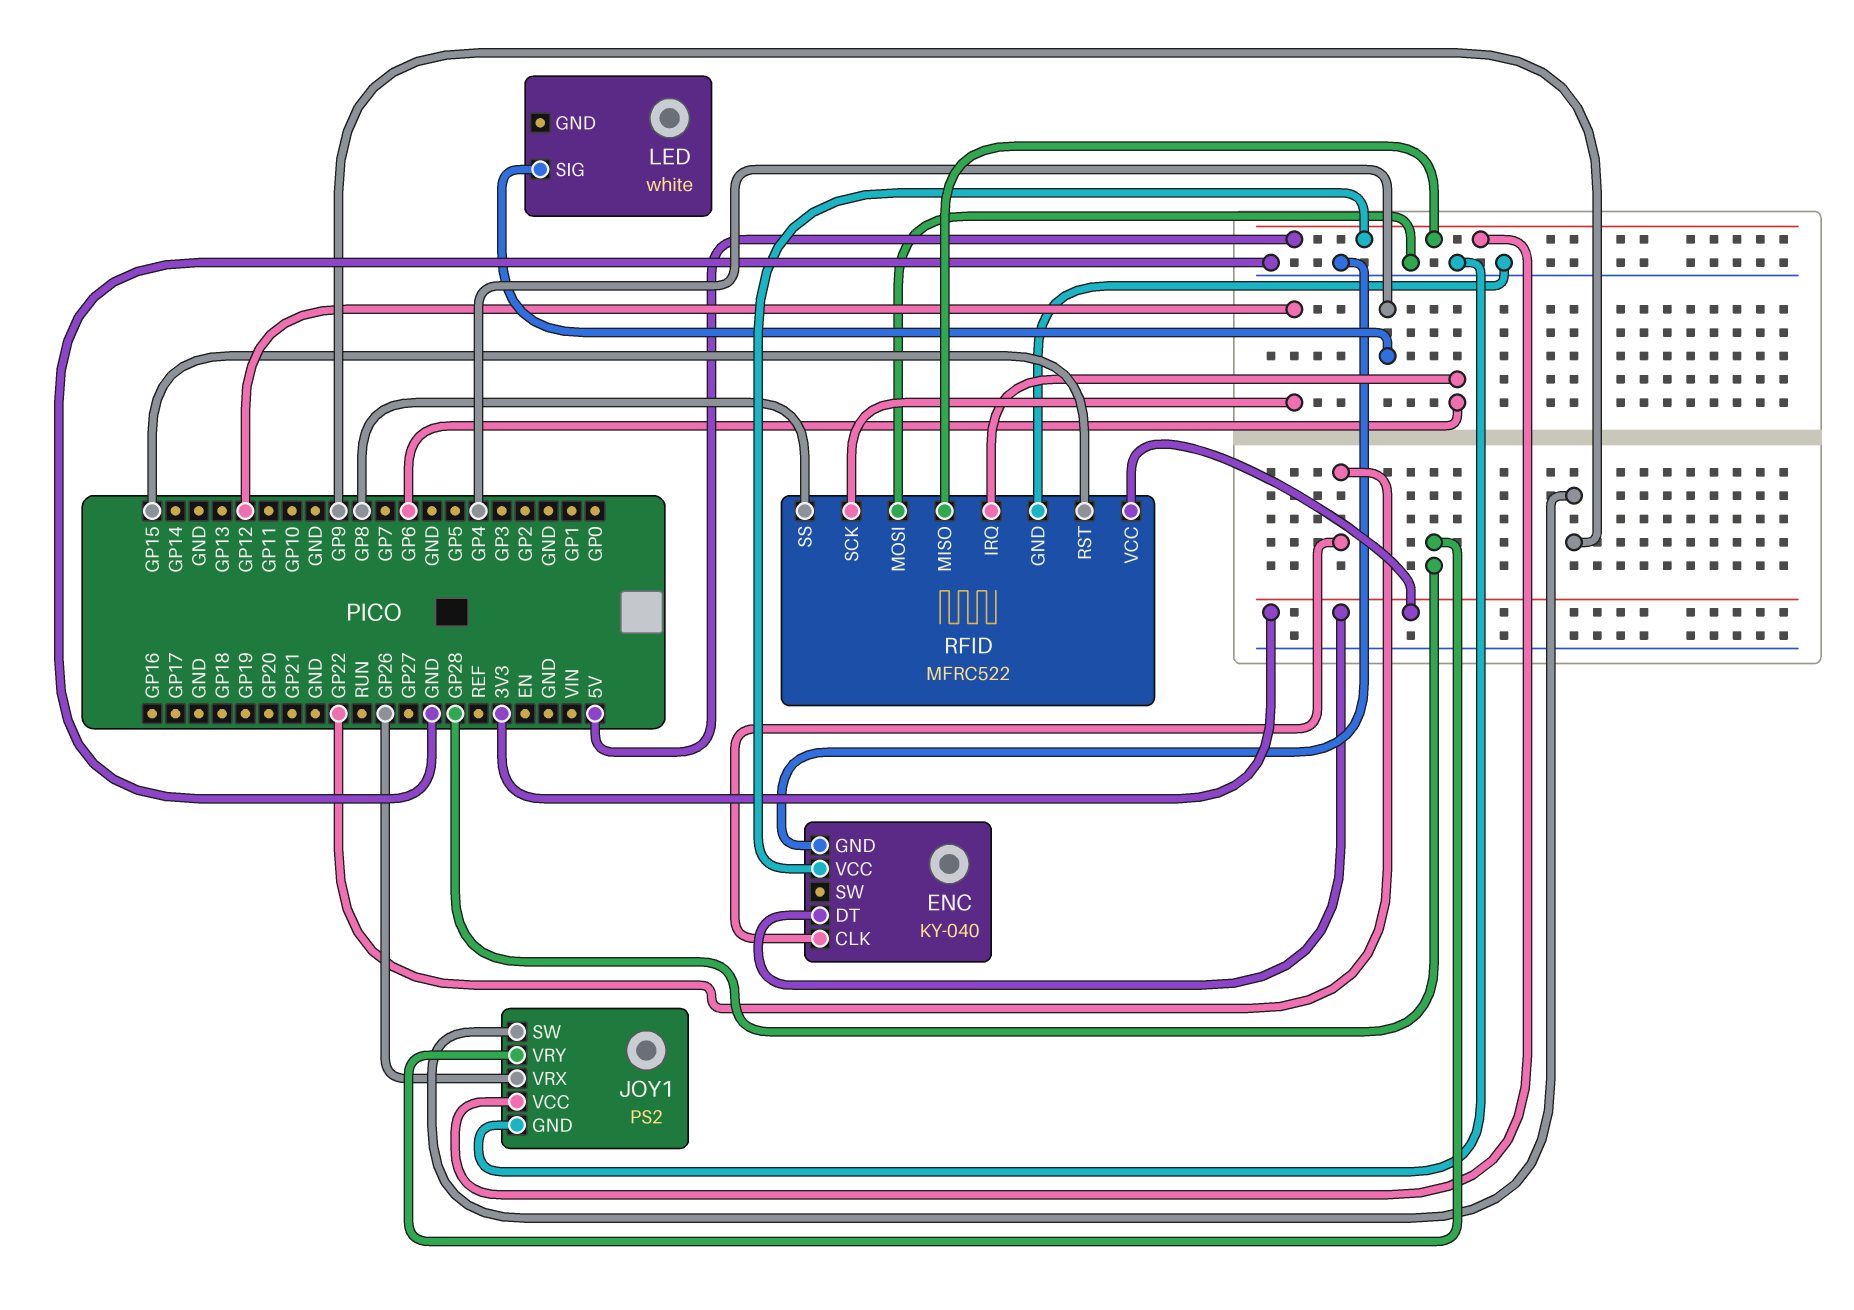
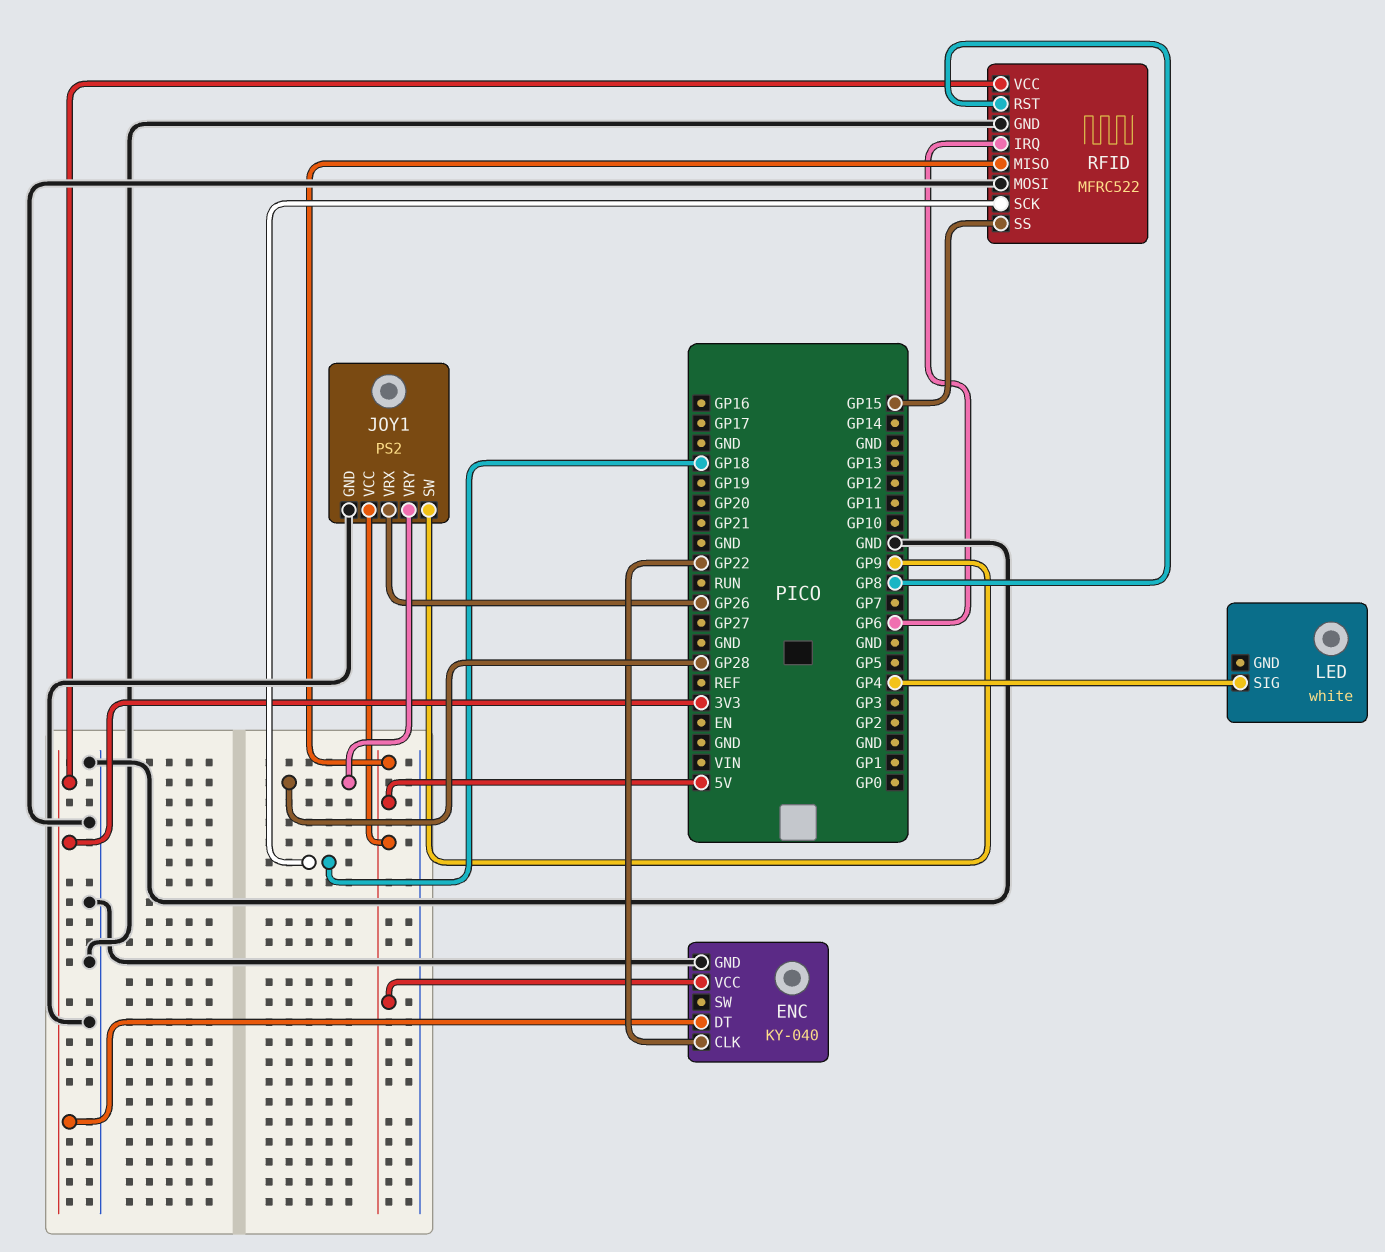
RFID pin RST: GP15 -> GP8
RFID pin SCK: GP12 -> GP18
RFID pin SS: GP8 -> GP15

